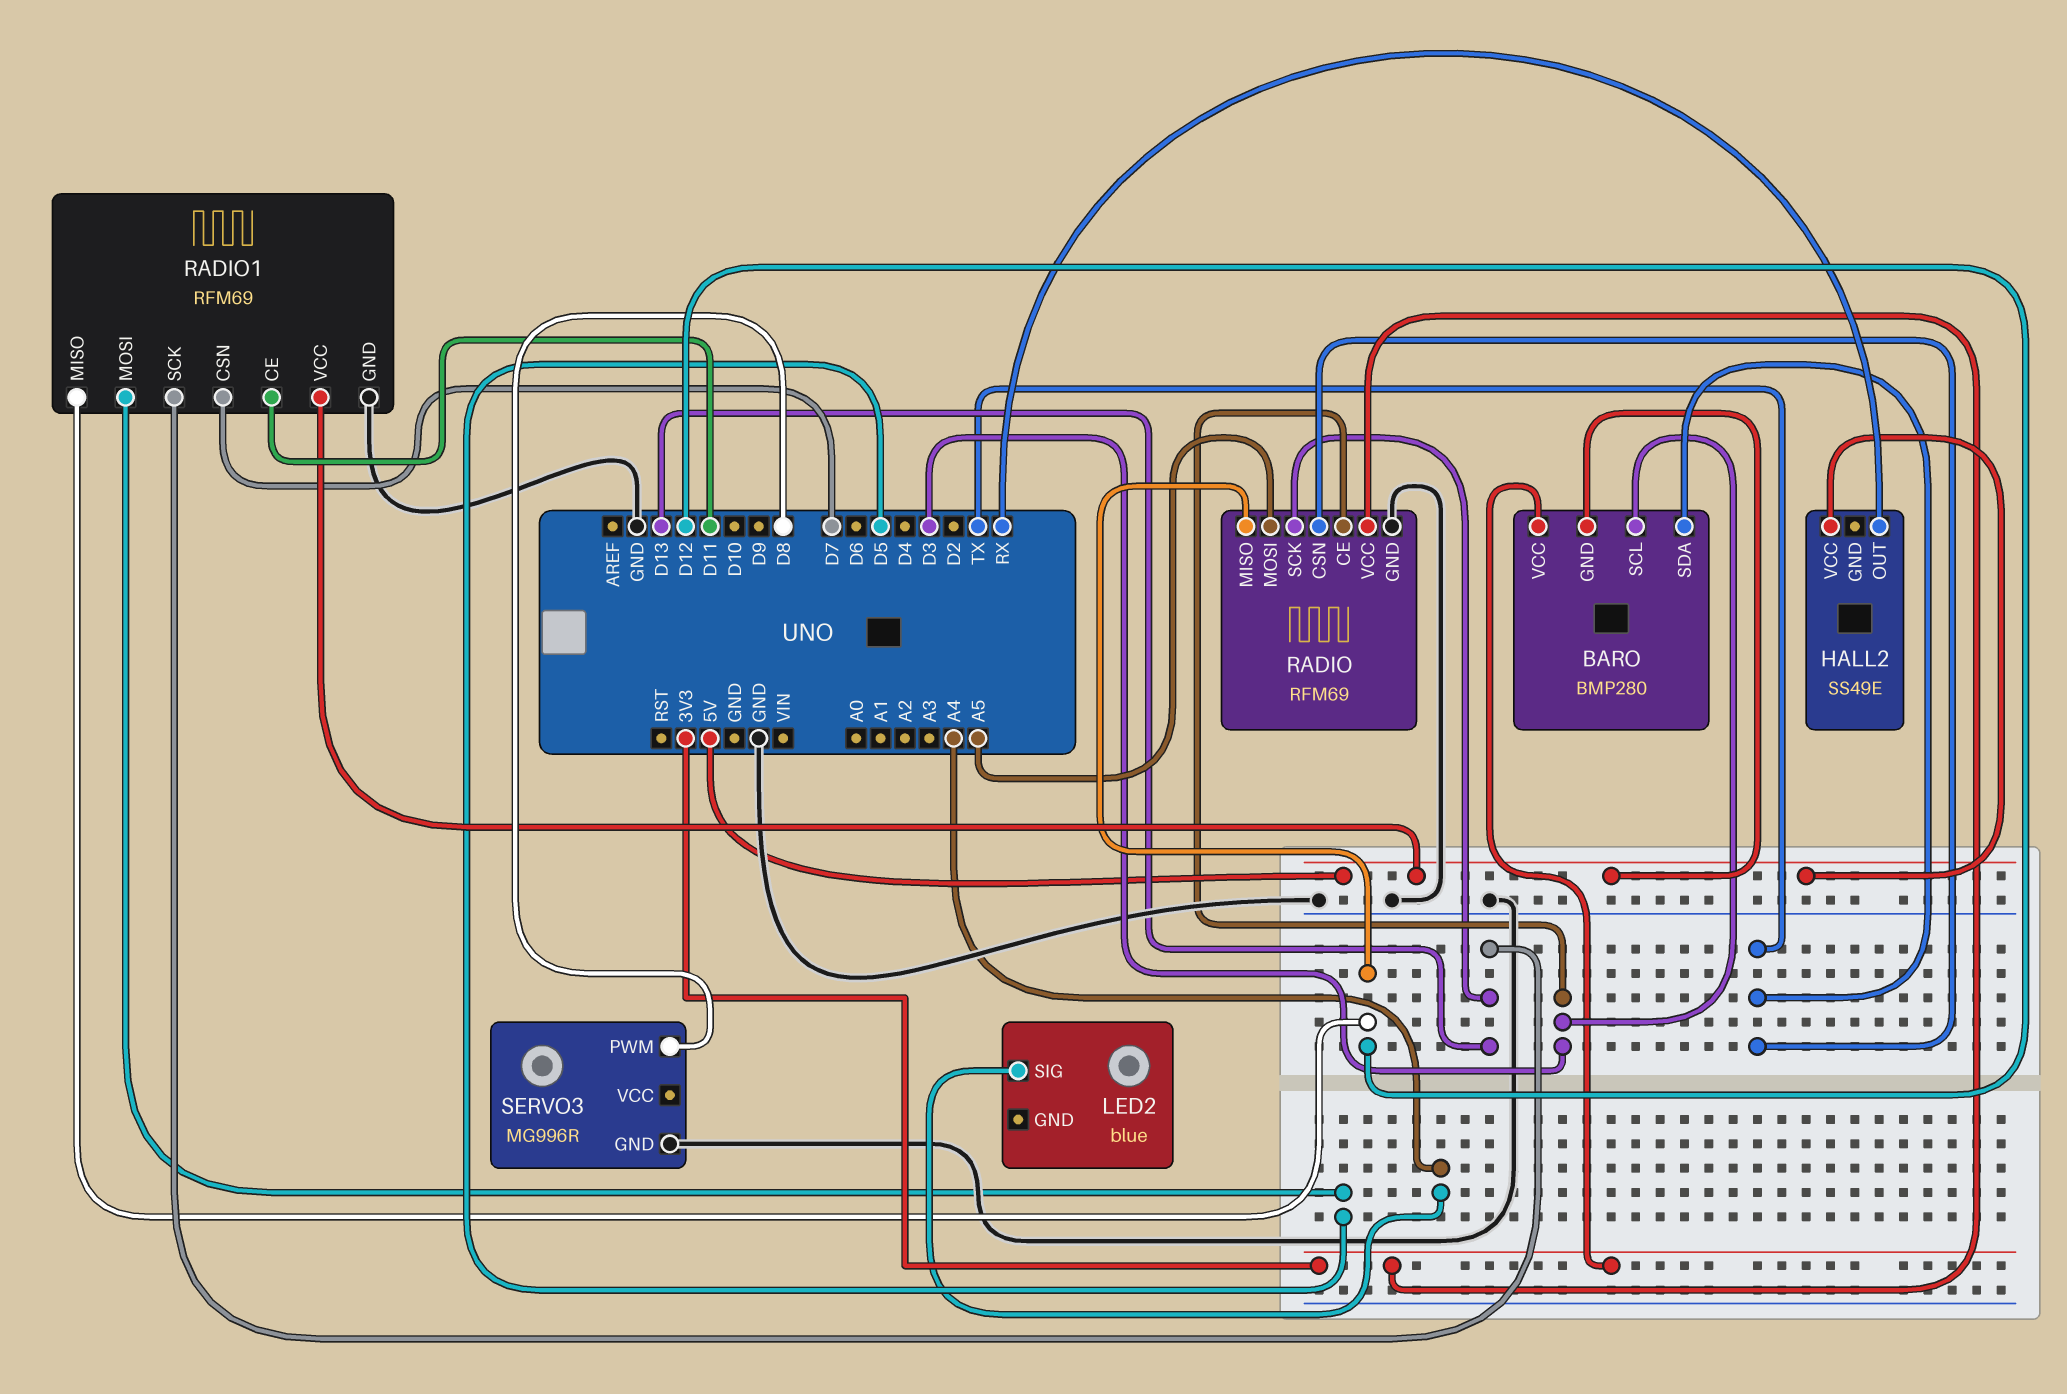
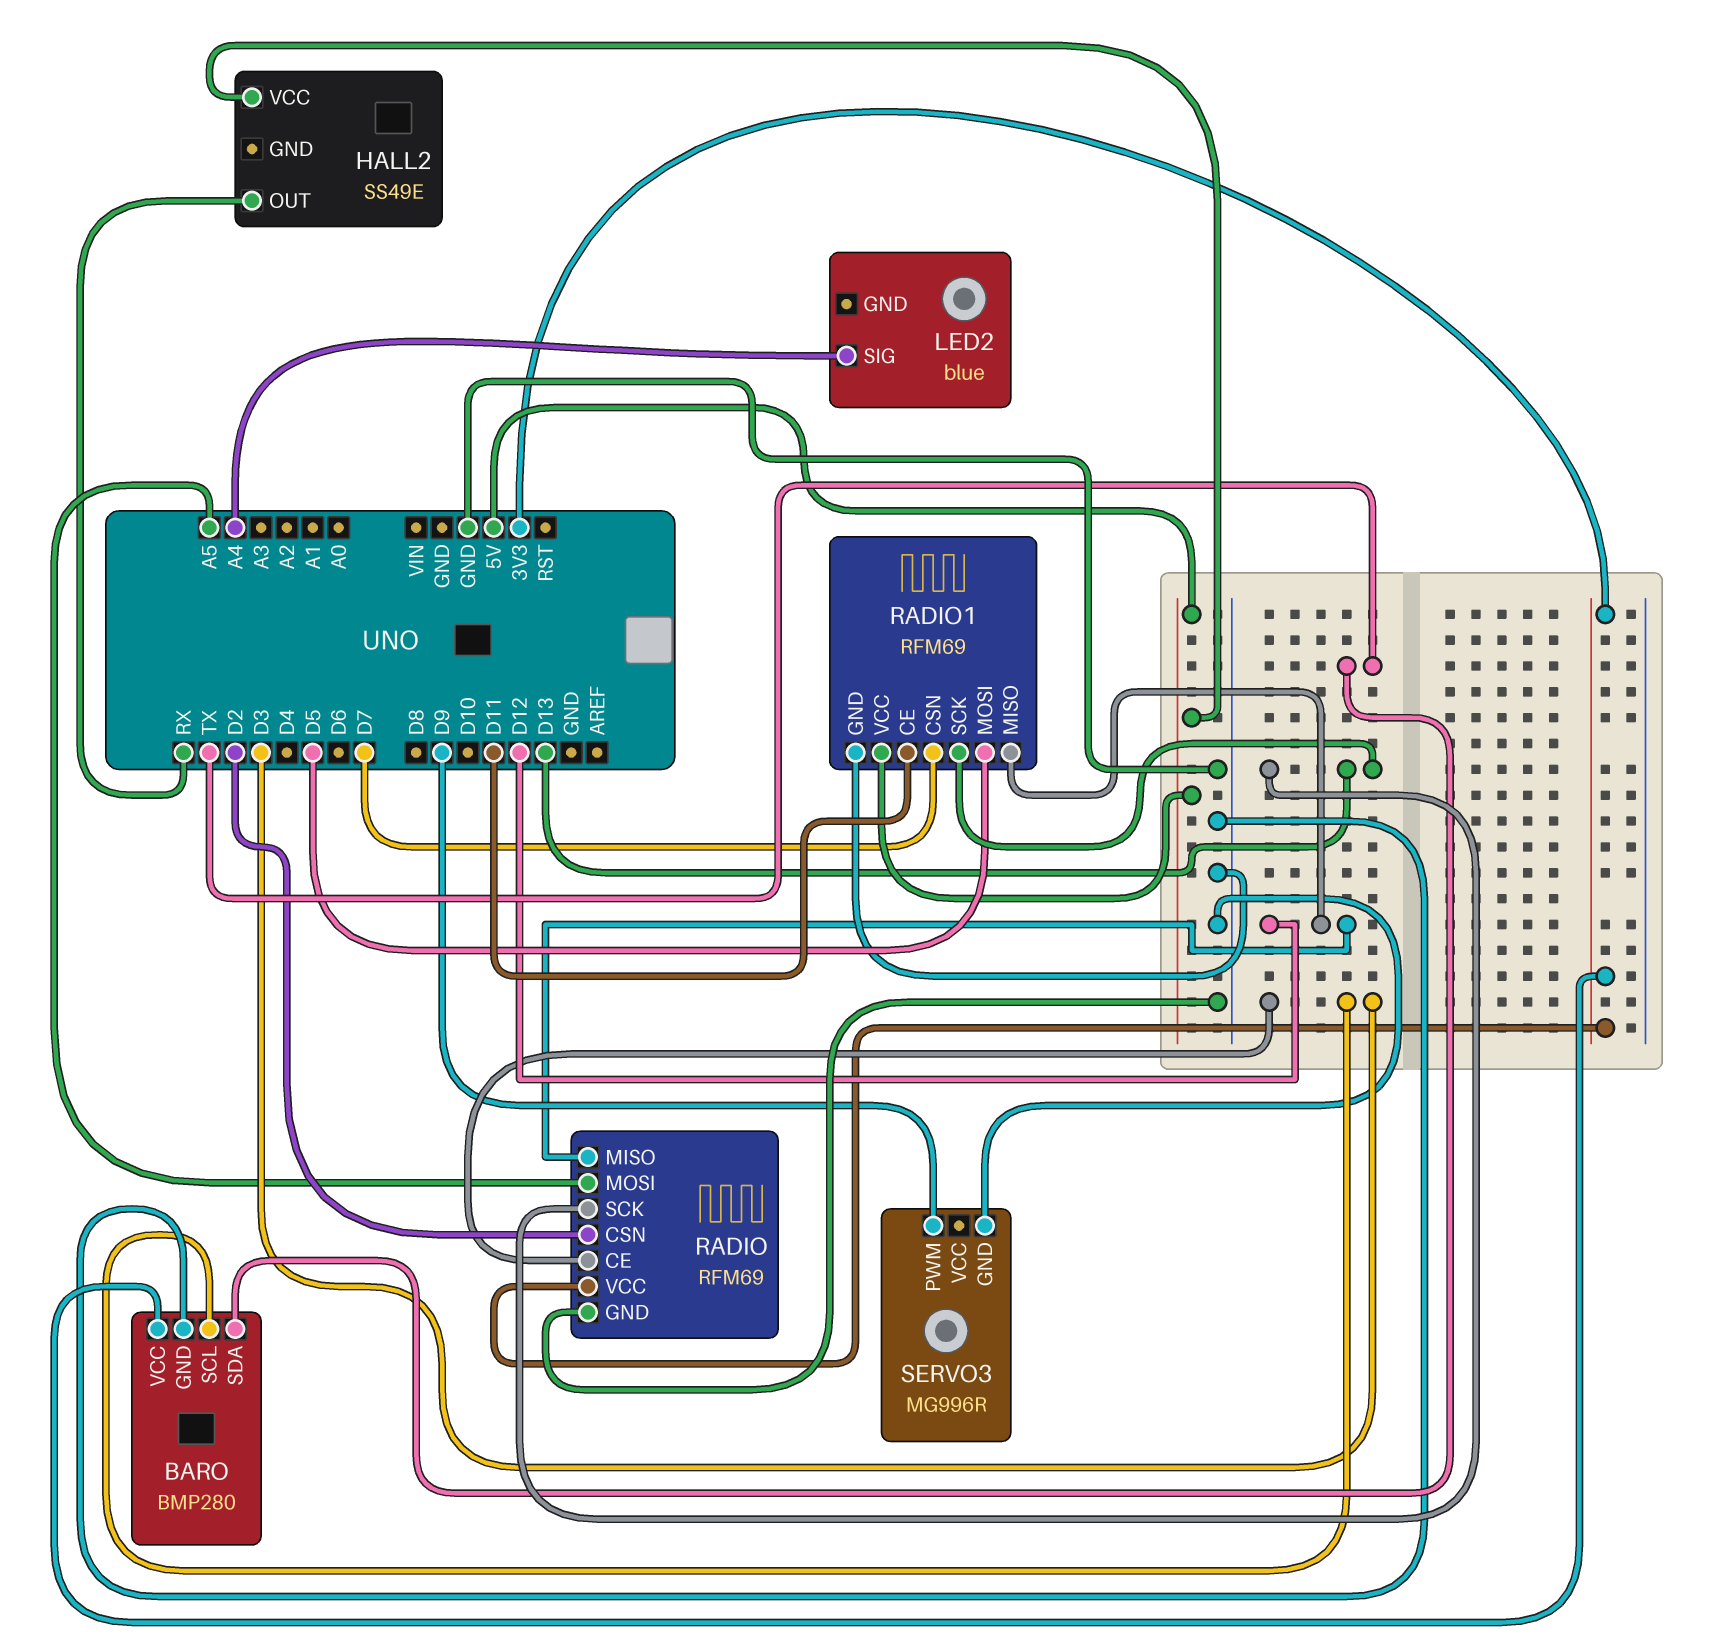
BARO pin GND: 5V -> GND
RADIO pin CSN: TX -> D2
SERVO3 pin PWM: D8 -> D9

